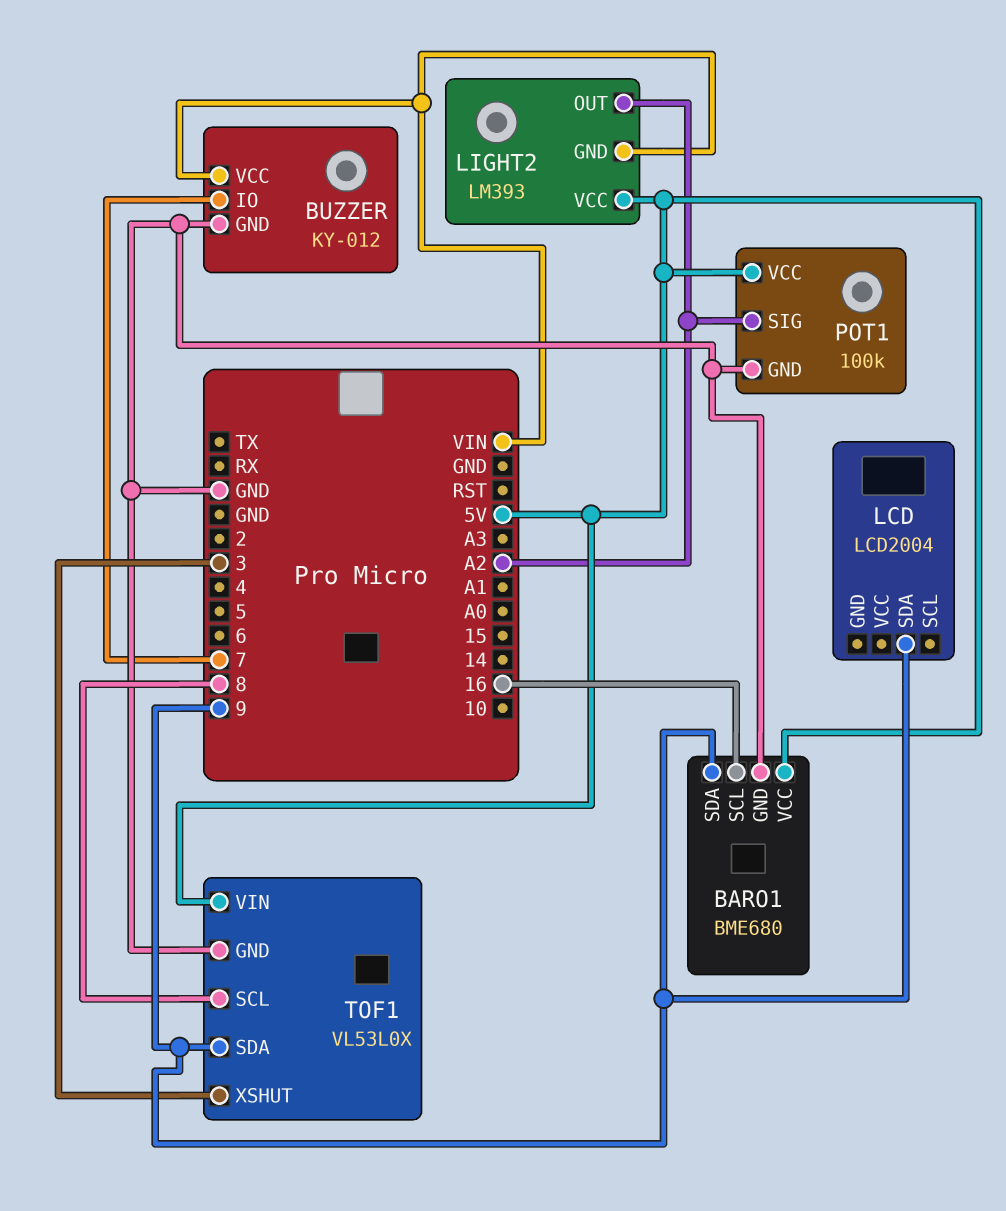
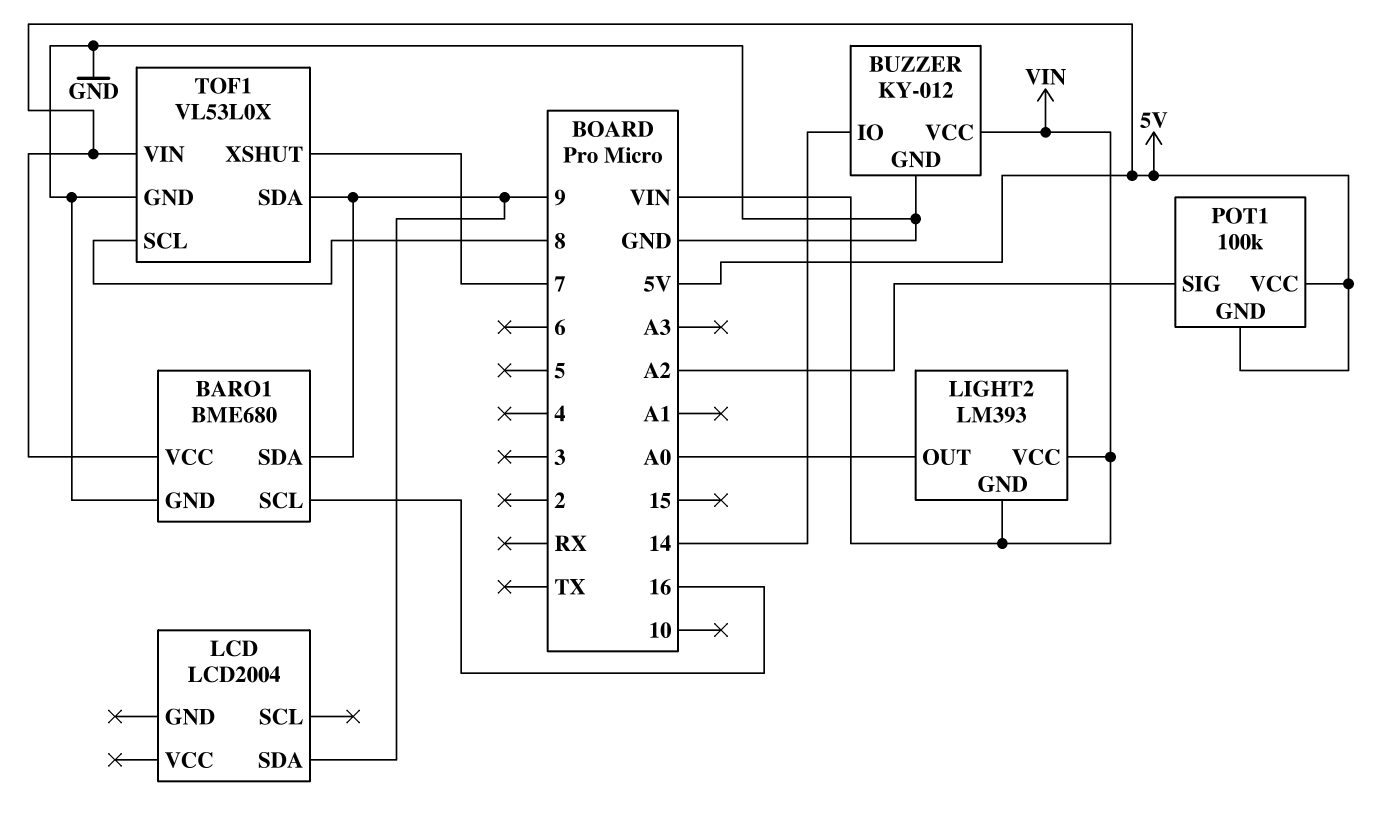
BUZZER pin IO: 7 -> 14
LIGHT2 pin OUT: A2 -> A0
LIGHT2 pin VCC: 5V -> VIN
POT1 pin GND: GND -> 5V
TOF1 pin XSHUT: 3 -> 7

